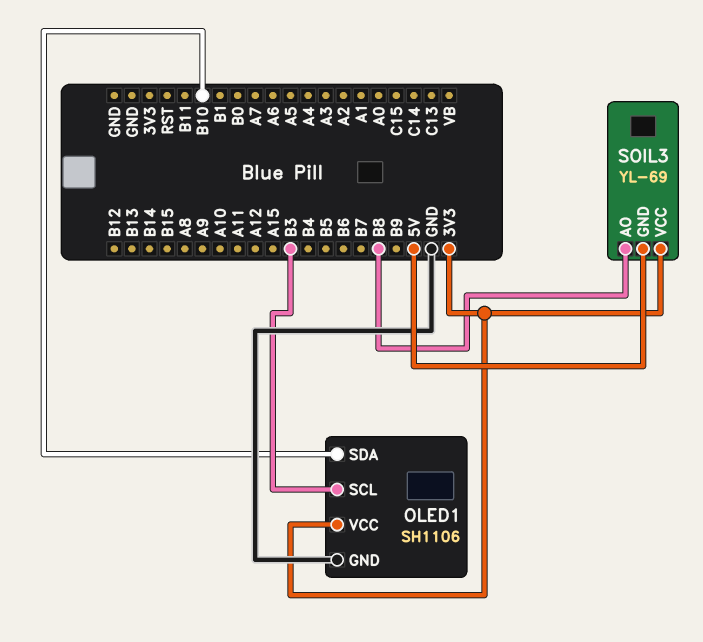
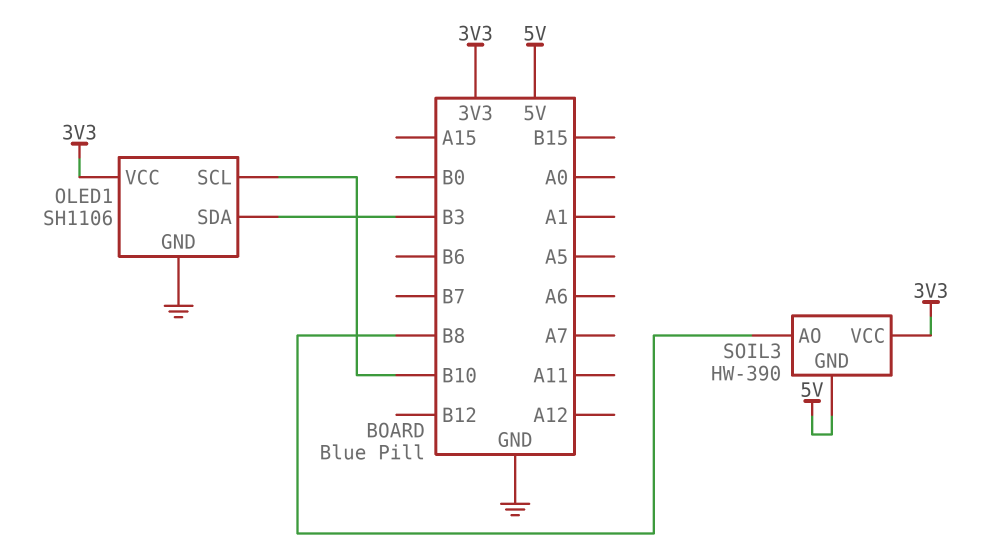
OLED1 pin SCL: B3 -> B10
OLED1 pin SDA: B10 -> B3
SOIL3: YL-69 -> HW-390

